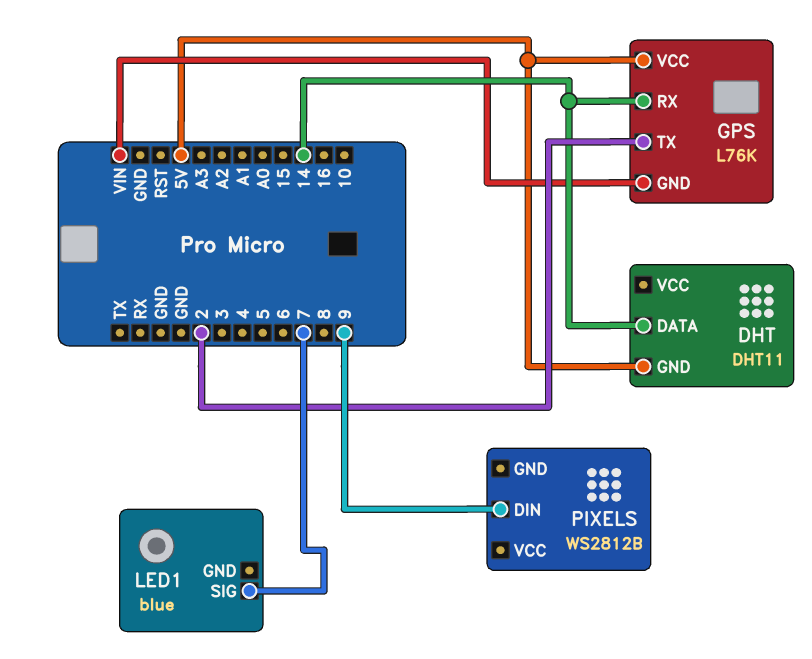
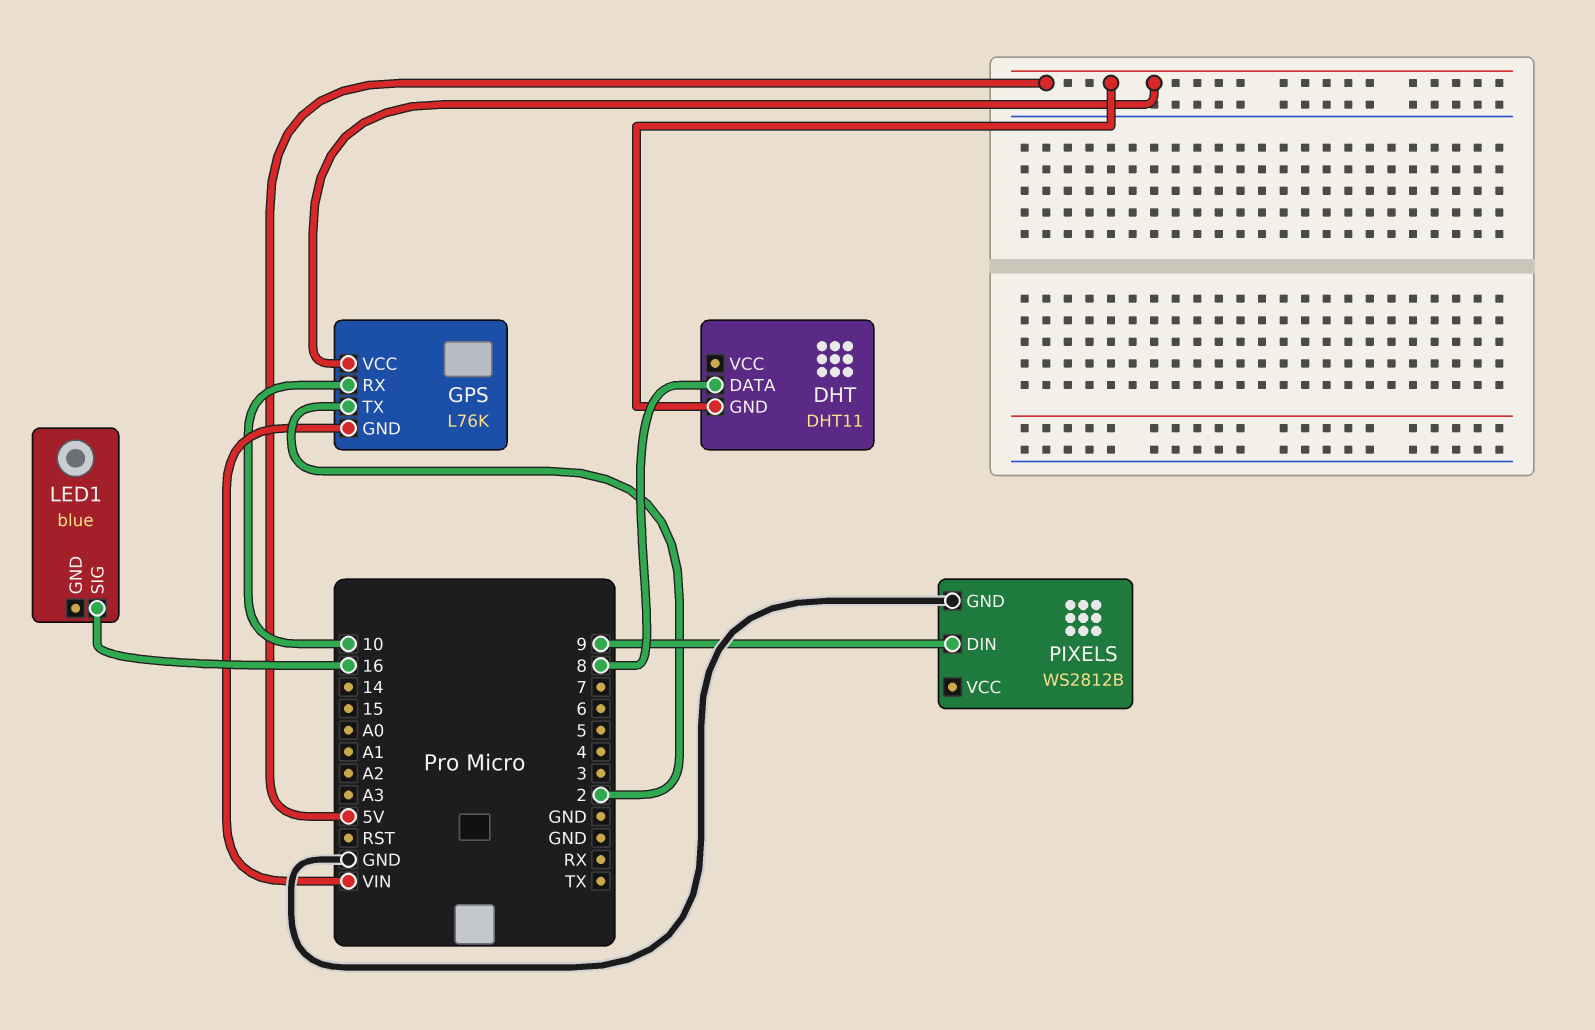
DHT pin DATA: 14 -> 8
GPS pin RX: 14 -> 10
LED1 pin SIG: 7 -> 16
PIXELS pin GND: none -> GND

